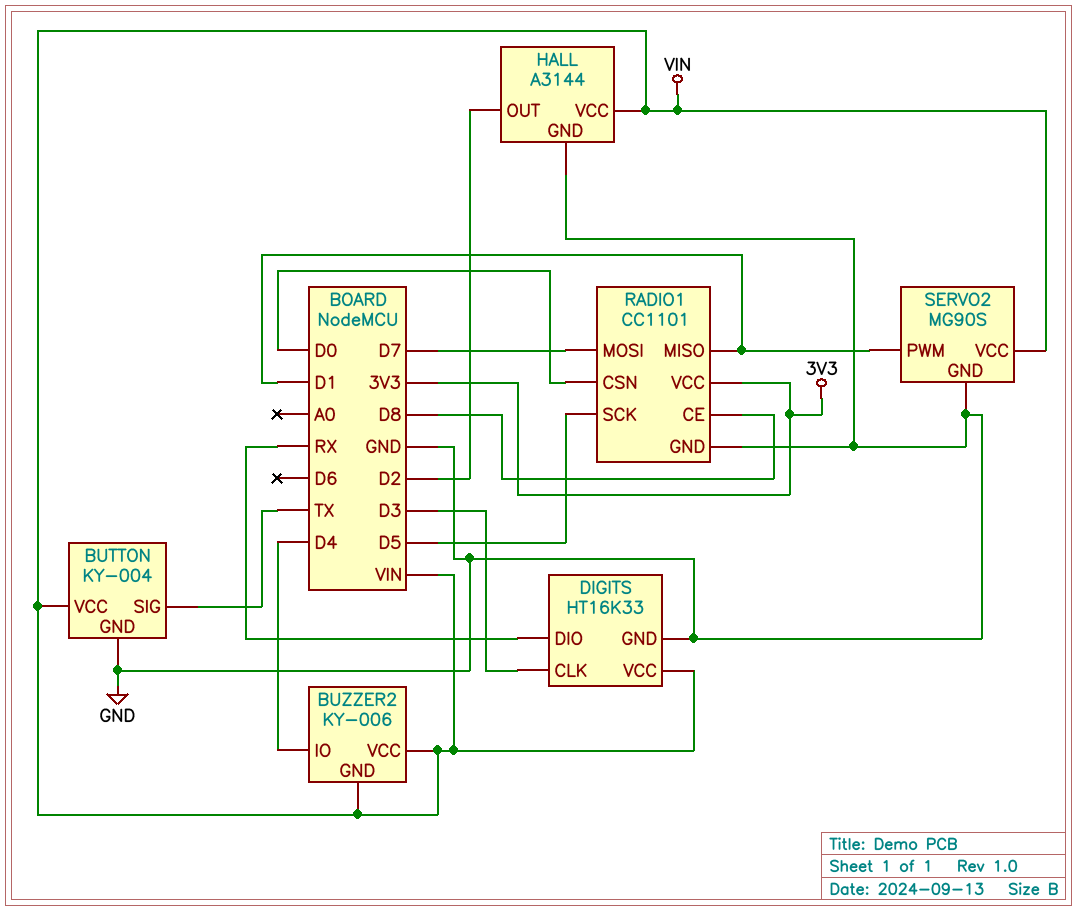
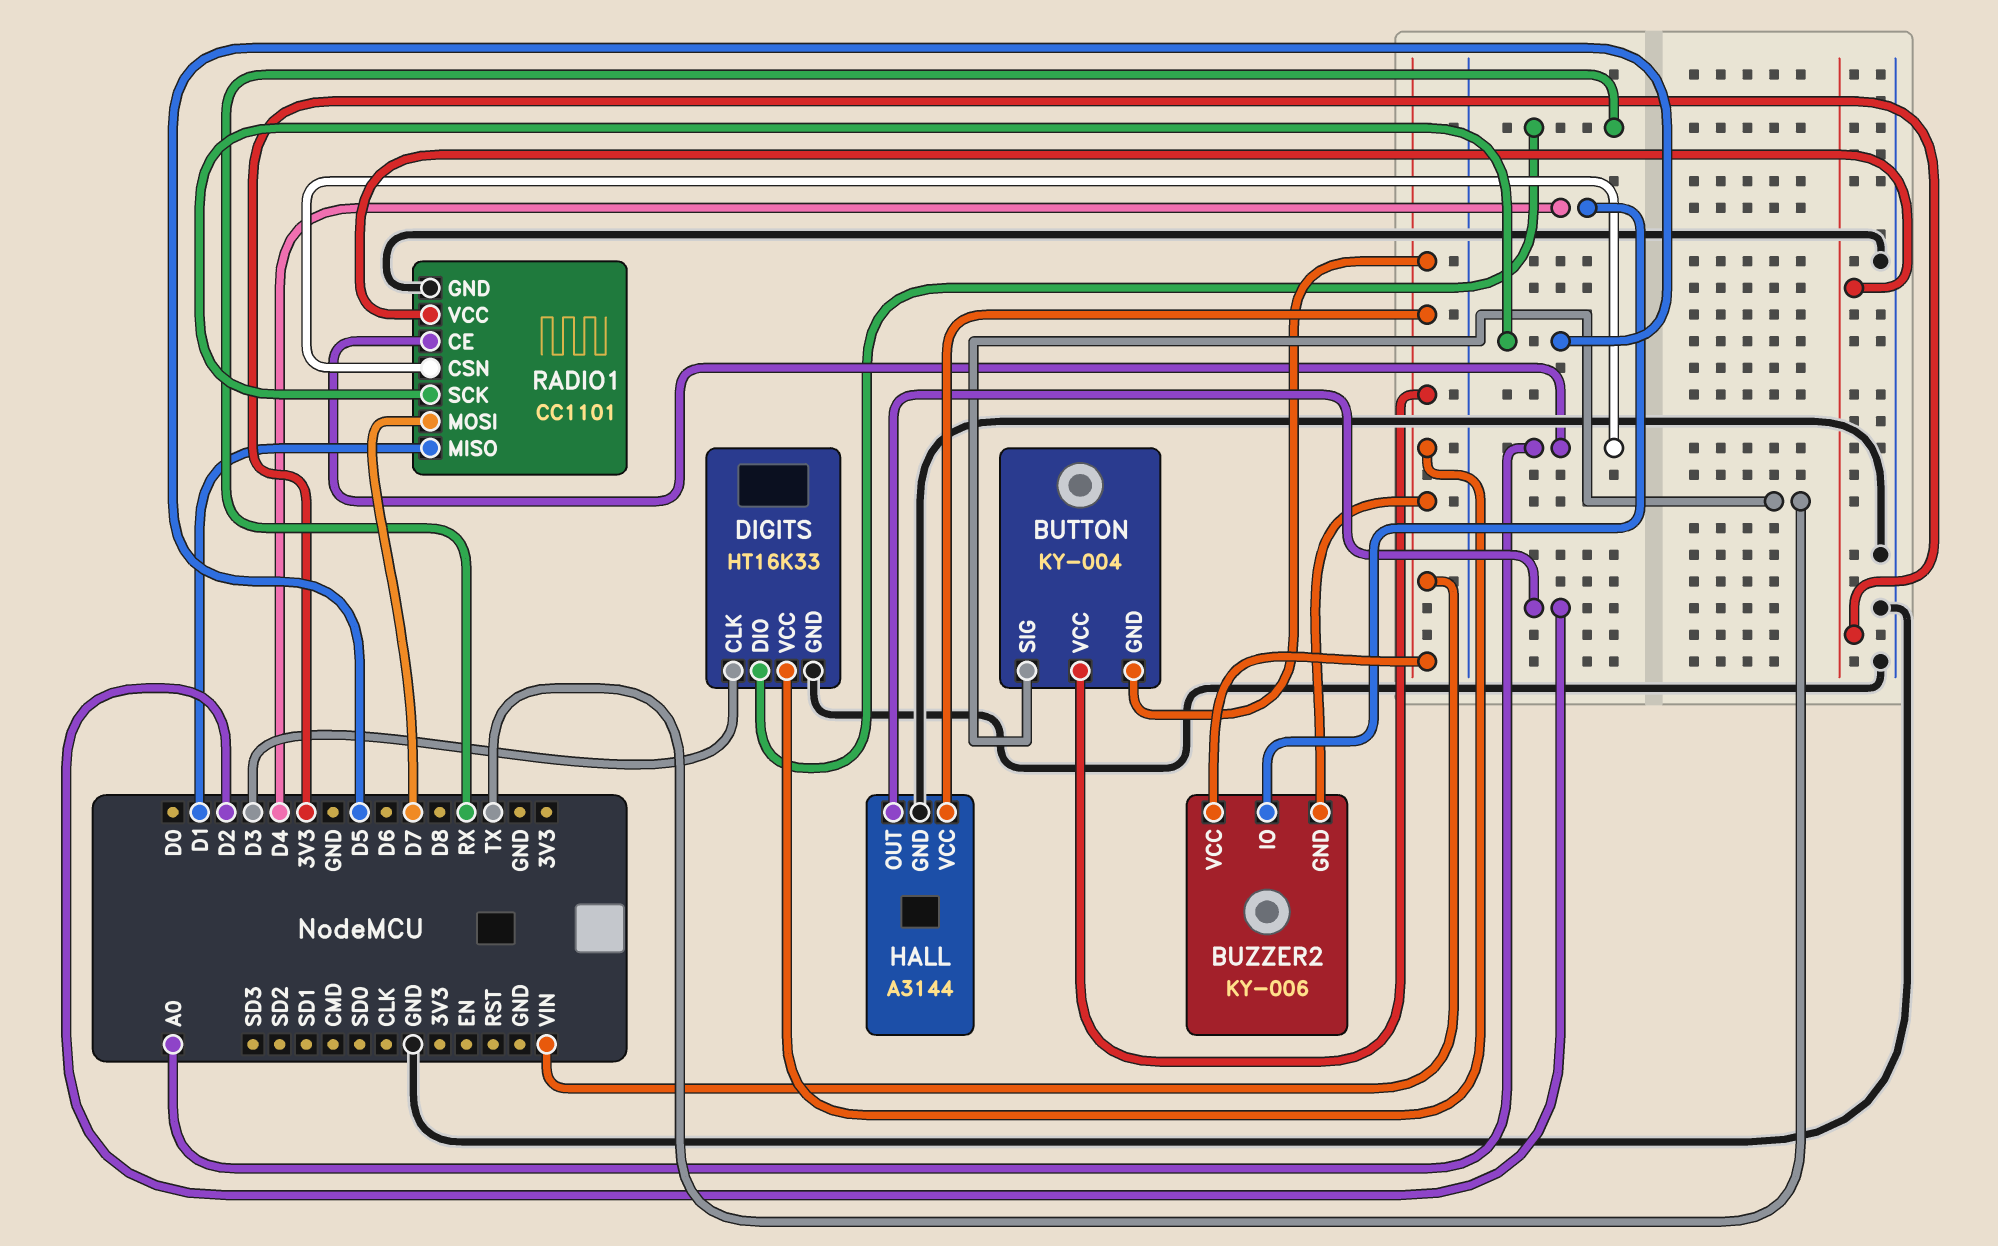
BUTTON pin GND: GND -> VIN
RADIO1 pin CE: D8 -> A0
RADIO1 pin CSN: D0 -> A0
SERVO2: MG90S -> none
SERVO2 pin GND: GND -> none
SERVO2 pin PWM: D1 -> none
SERVO2 pin VCC: VIN -> none

